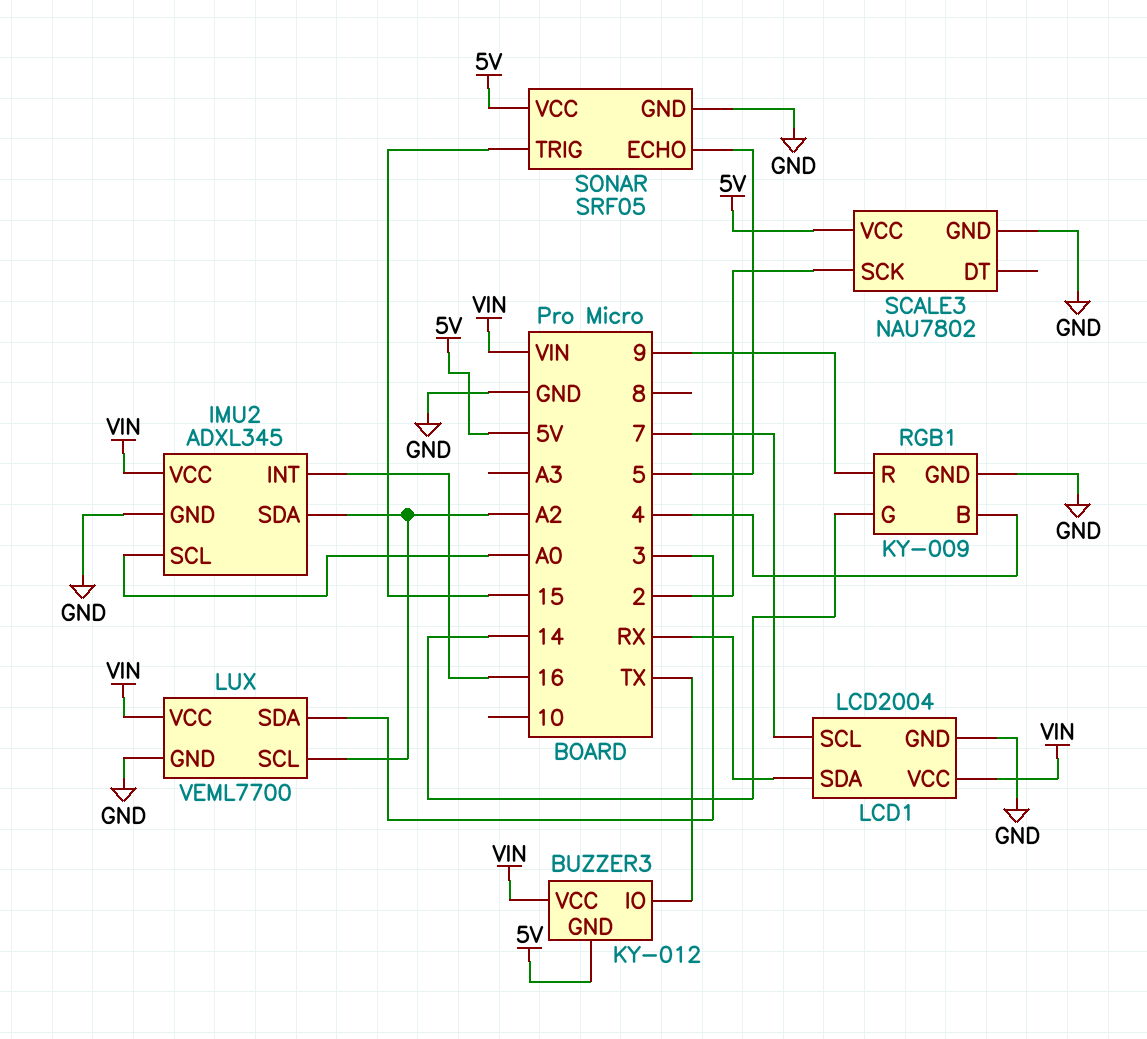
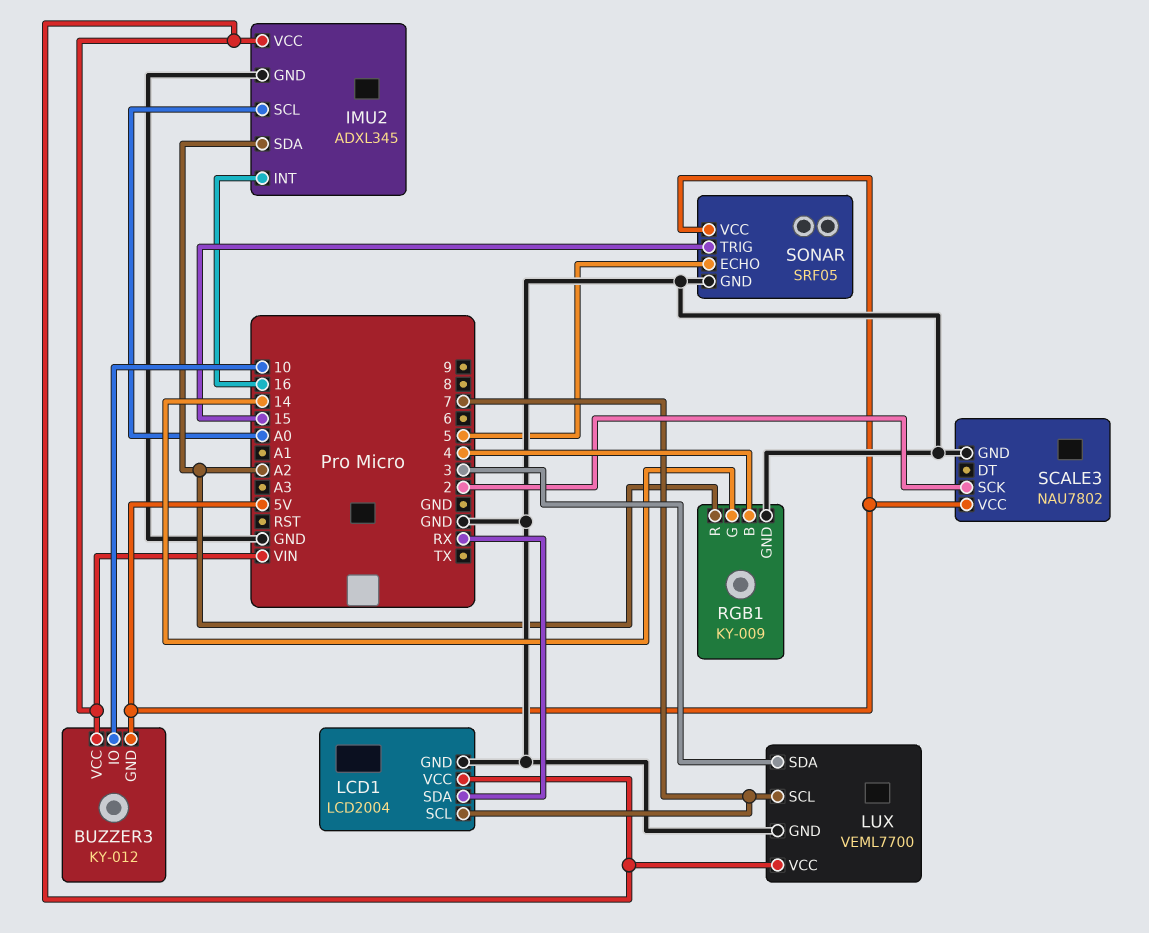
BUZZER3 pin IO: TX -> 10
LUX pin SCL: A2 -> 7
RGB1 pin R: 9 -> A2

